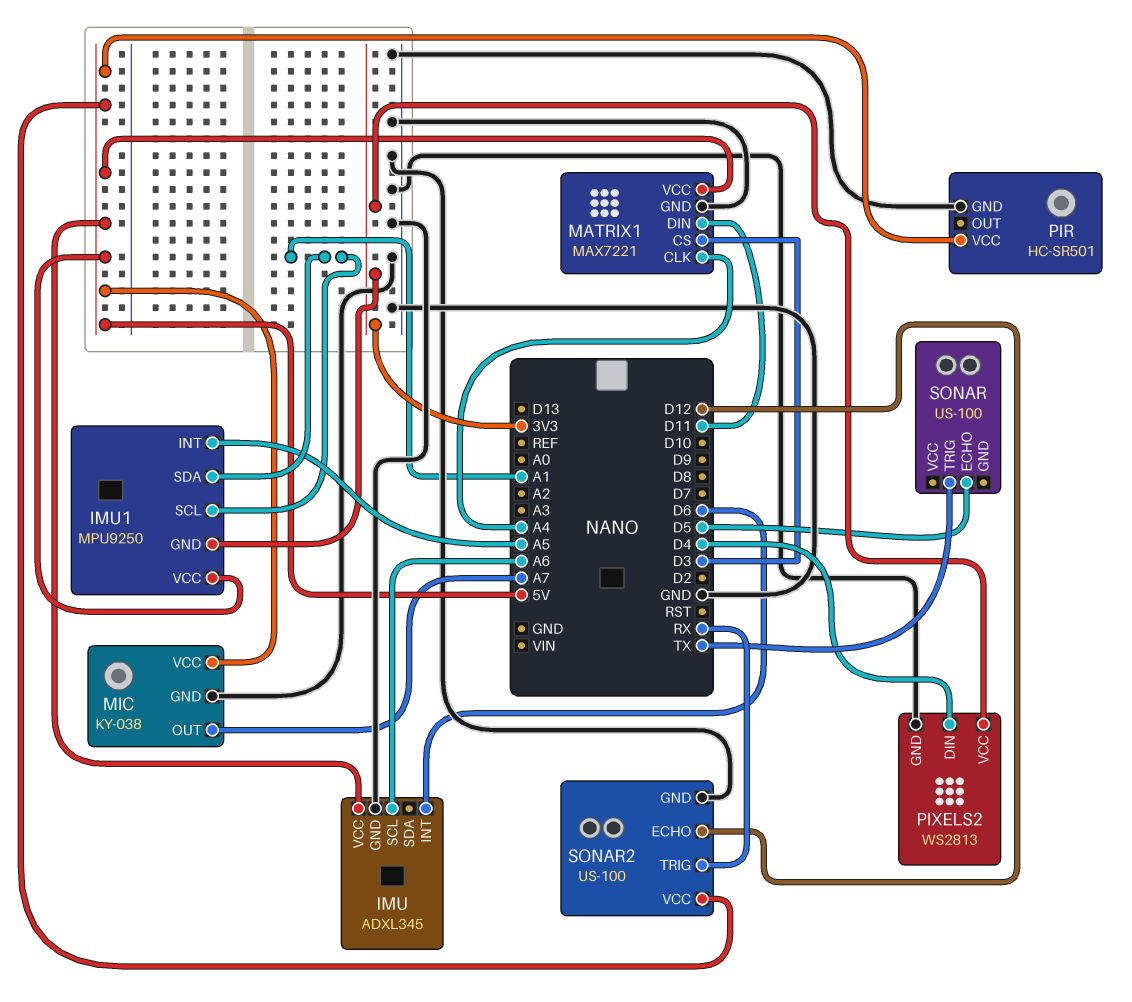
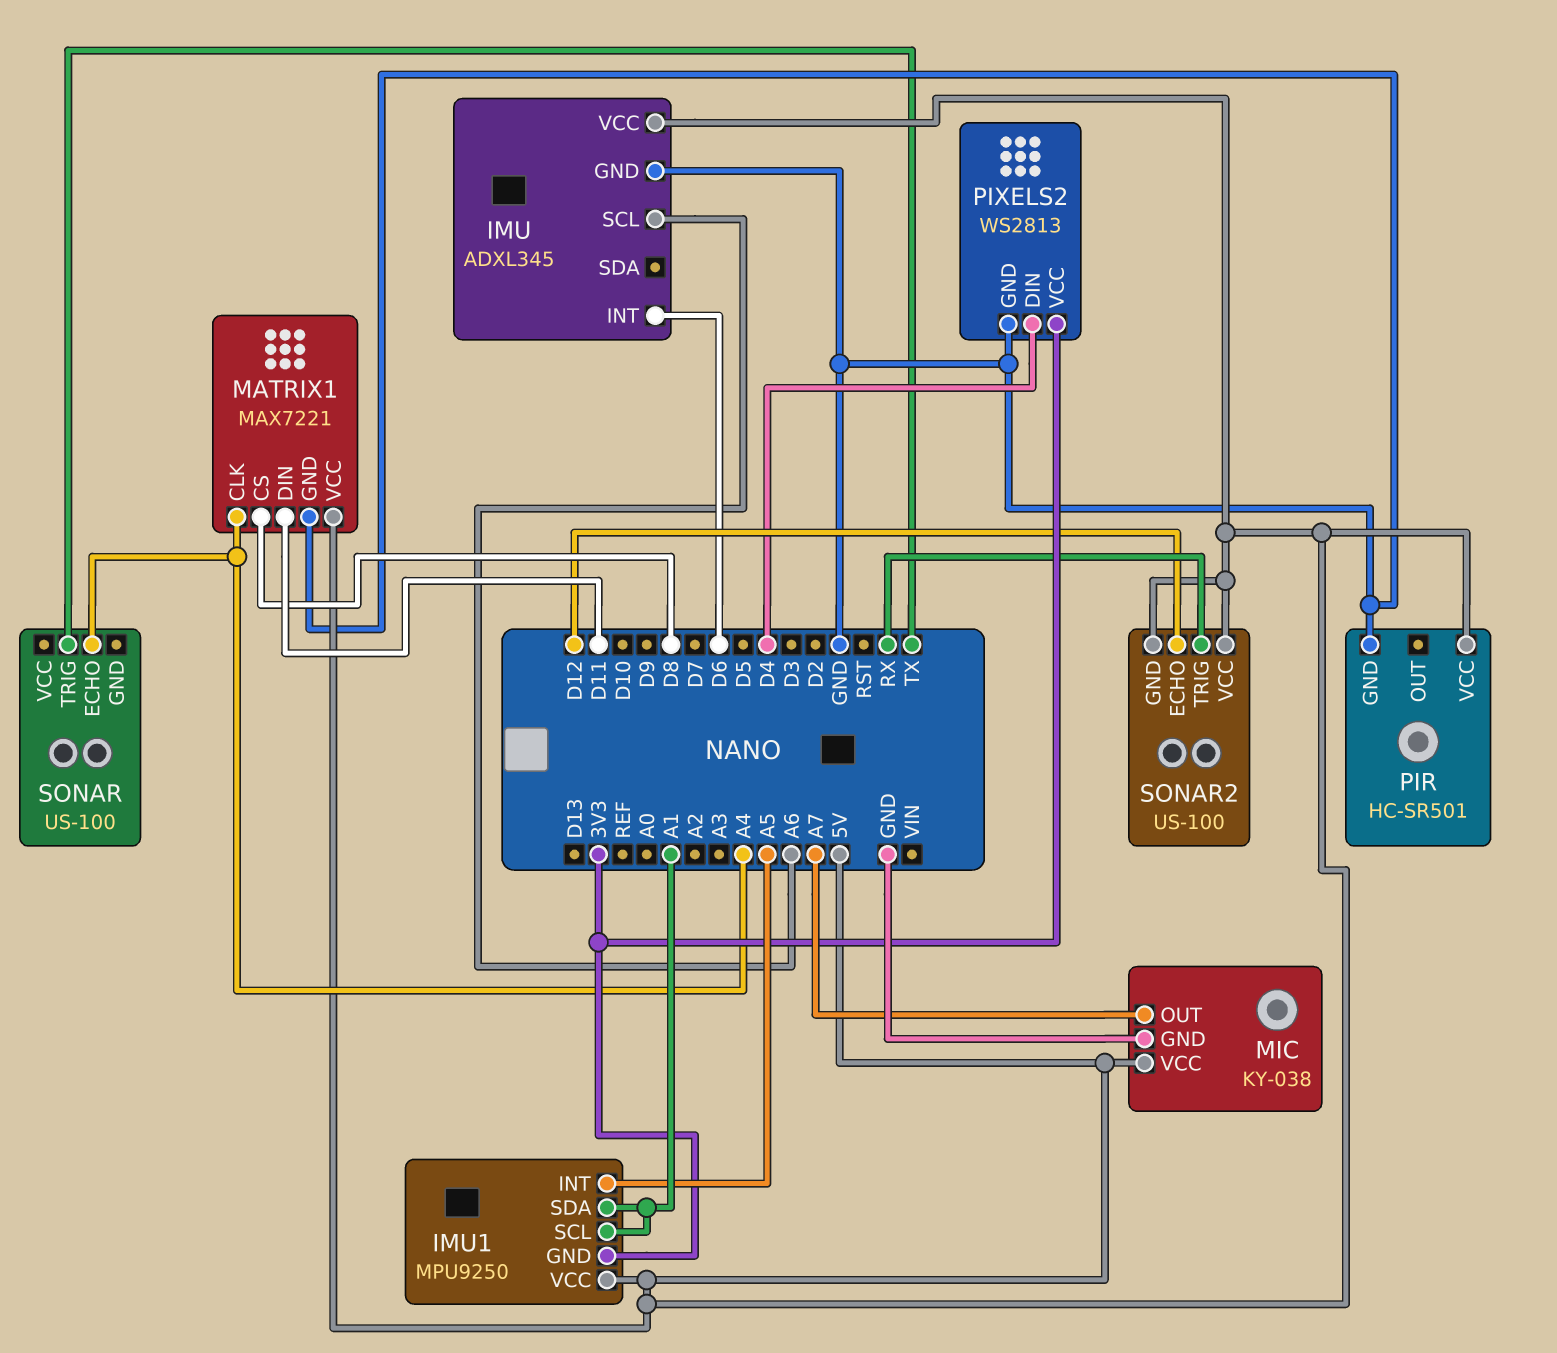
MATRIX1 pin CS: D3 -> D8
SONAR pin ECHO: D5 -> A4
SONAR2 pin GND: GND -> 5V

